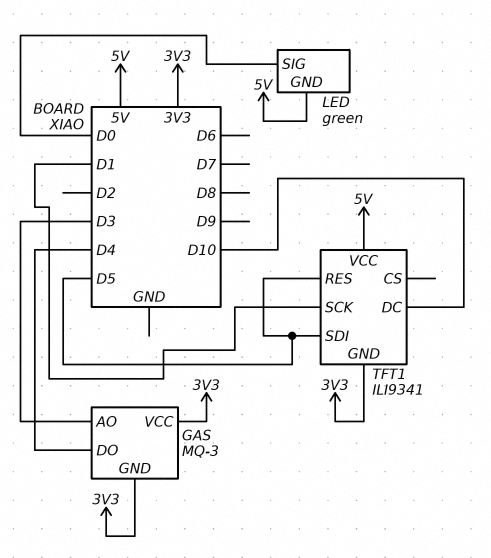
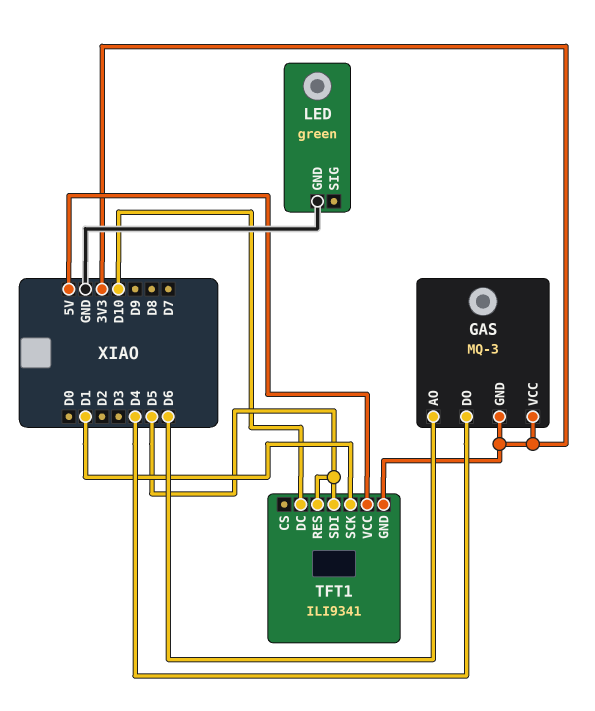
GAS pin AO: D3 -> D6
LED pin GND: 5V -> GND
LED pin SIG: D0 -> none

